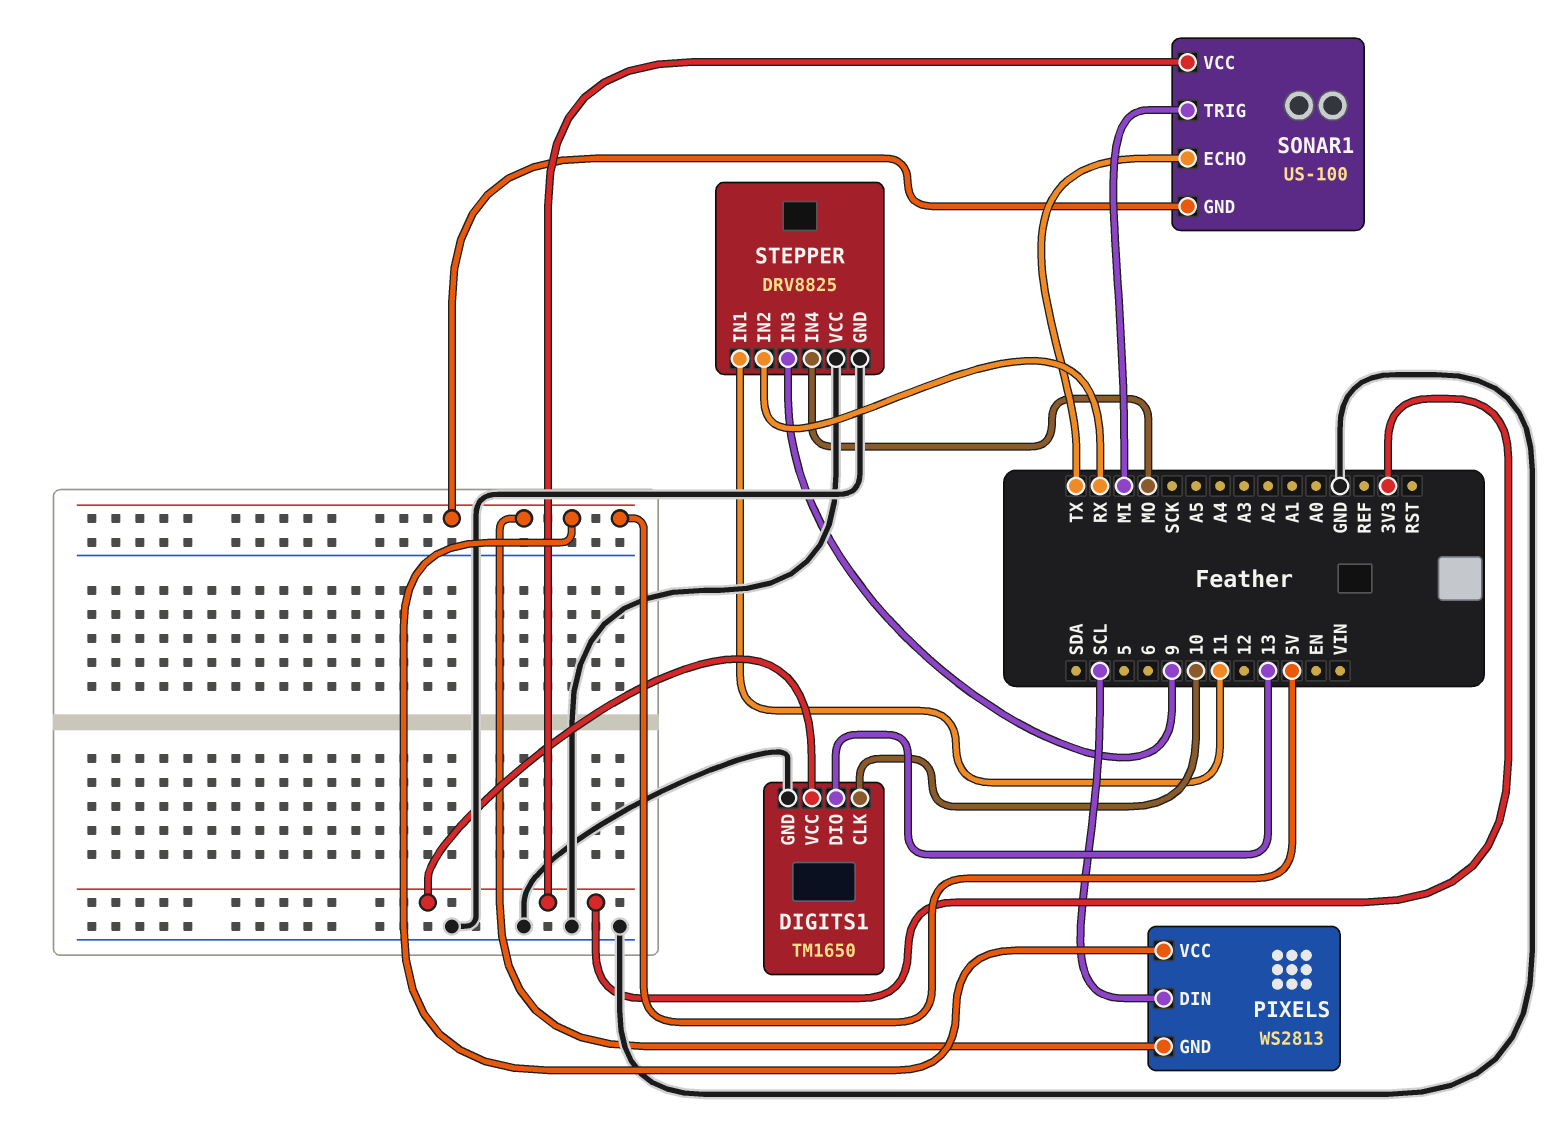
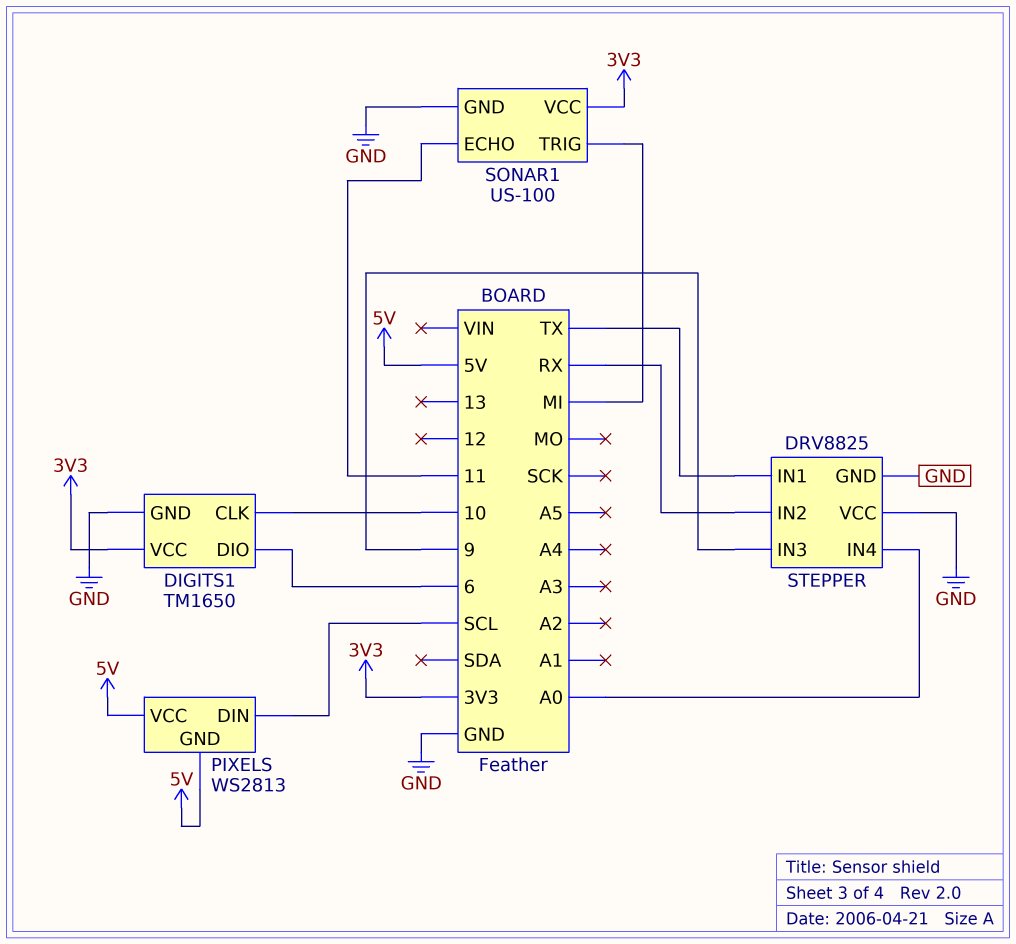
DIGITS1 pin DIO: 13 -> 6
SONAR1 pin ECHO: TX -> 11
SONAR1 pin GND: 5V -> GND
STEPPER pin IN1: 11 -> TX
STEPPER pin IN4: MO -> A0

